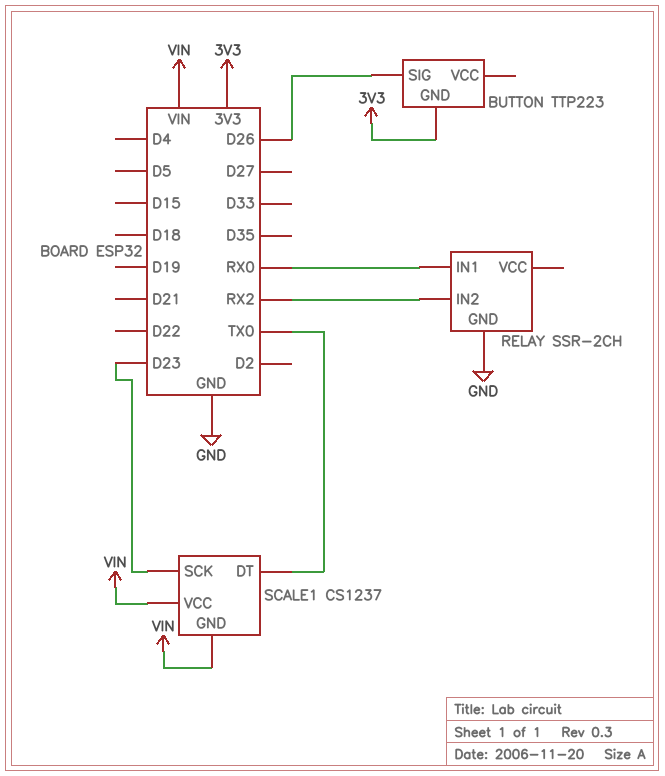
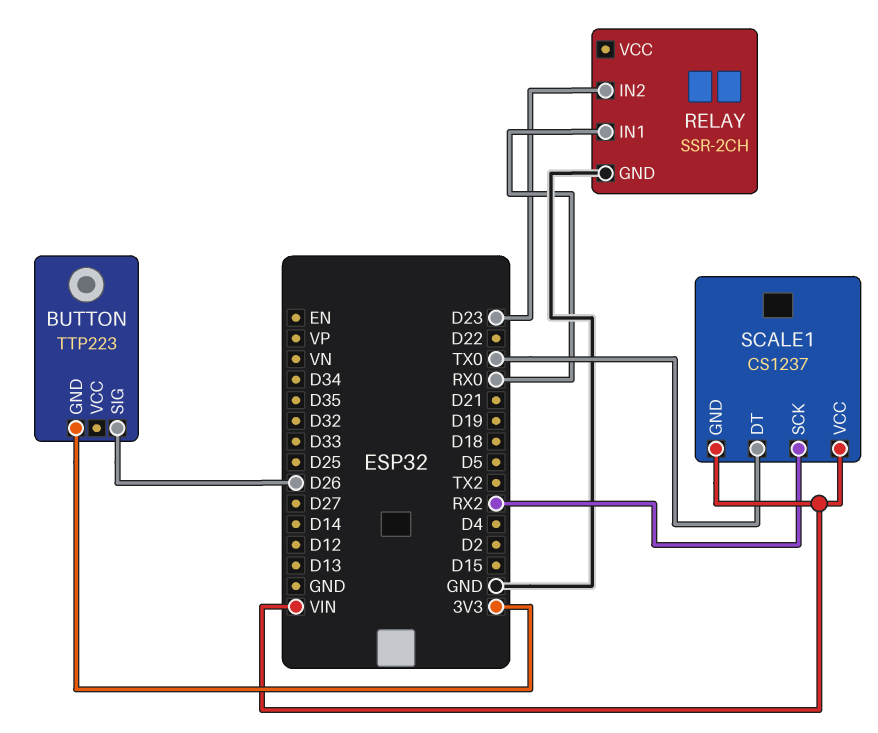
RELAY pin IN2: RX2 -> D23
SCALE1 pin SCK: D23 -> RX2

